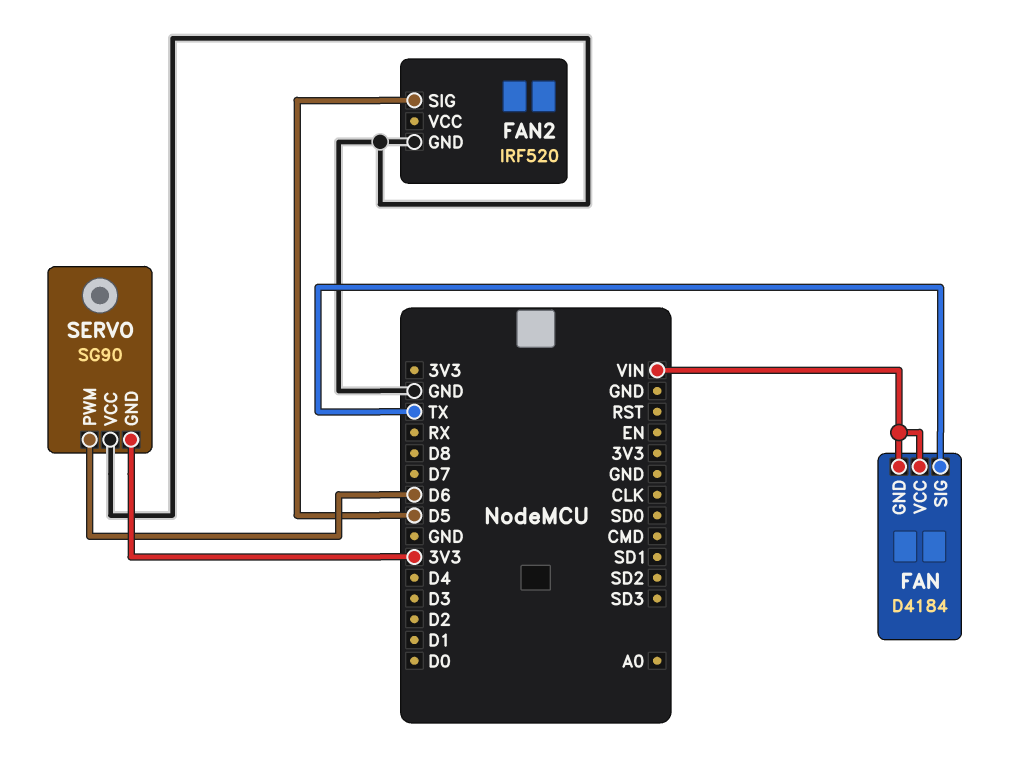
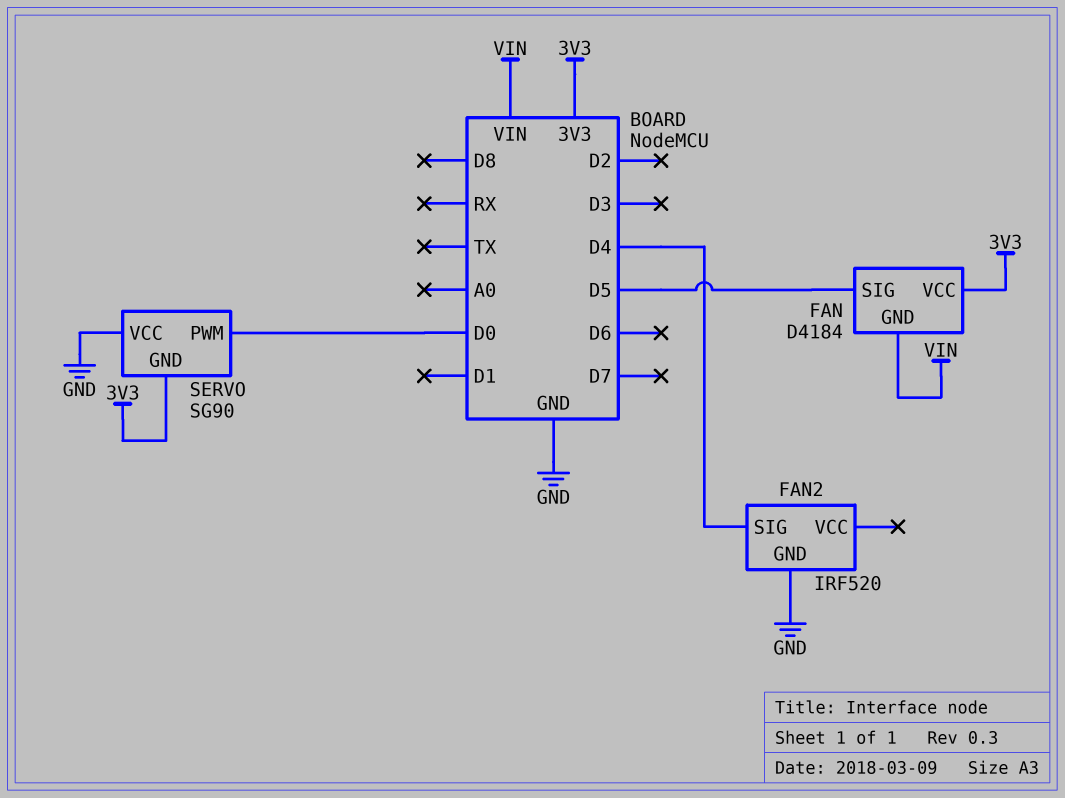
FAN pin SIG: TX -> D5
FAN pin VCC: VIN -> 3V3
FAN2 pin SIG: D5 -> D4
SERVO pin PWM: D6 -> D0

